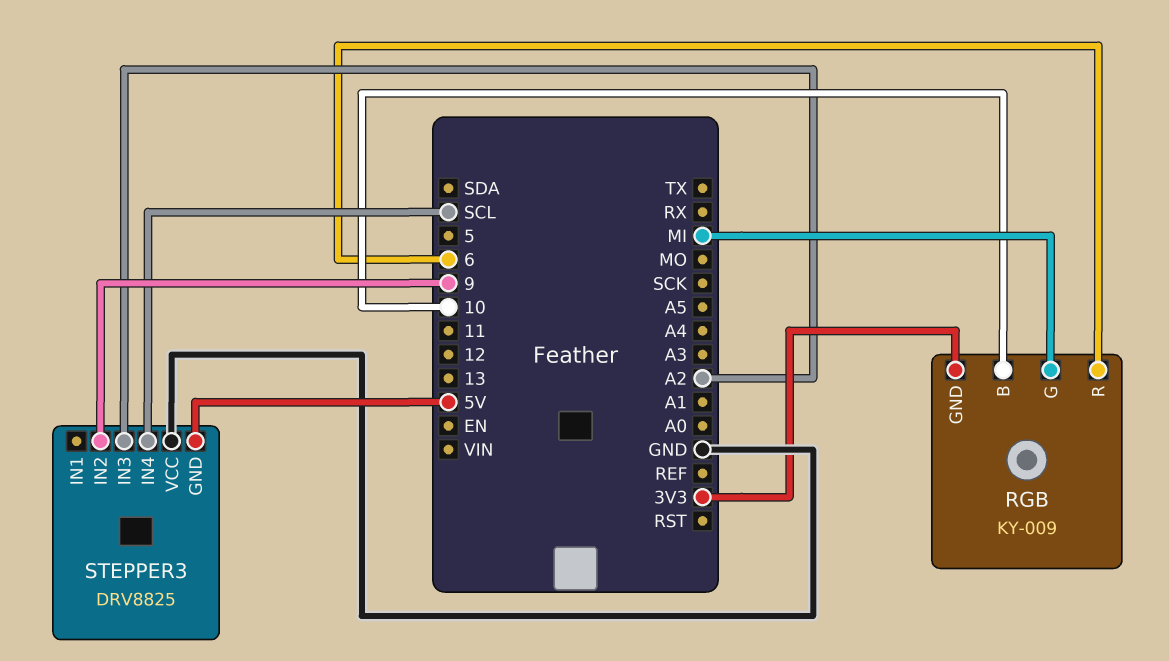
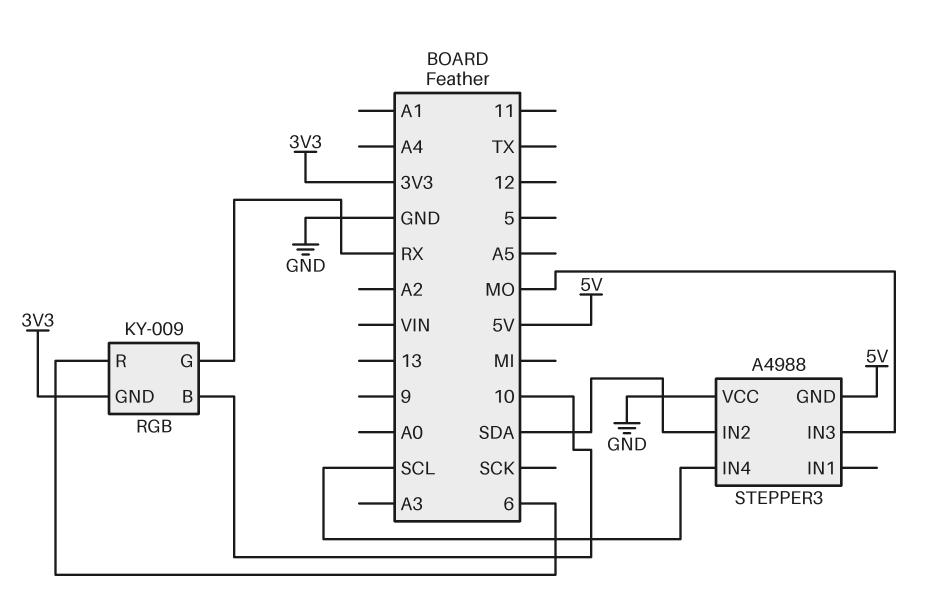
RGB pin G: MI -> RX
STEPPER3: DRV8825 -> A4988
STEPPER3 pin IN2: 9 -> SDA
STEPPER3 pin IN3: A2 -> MO

